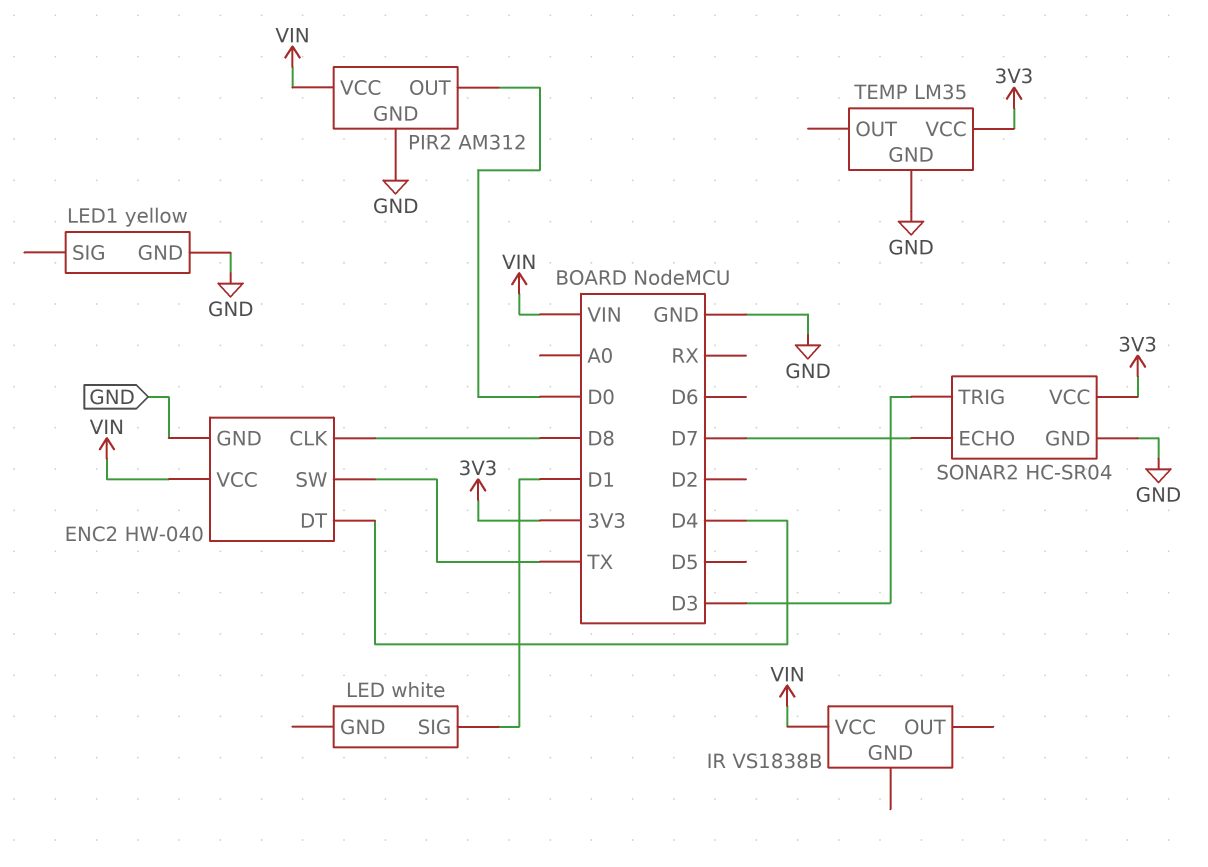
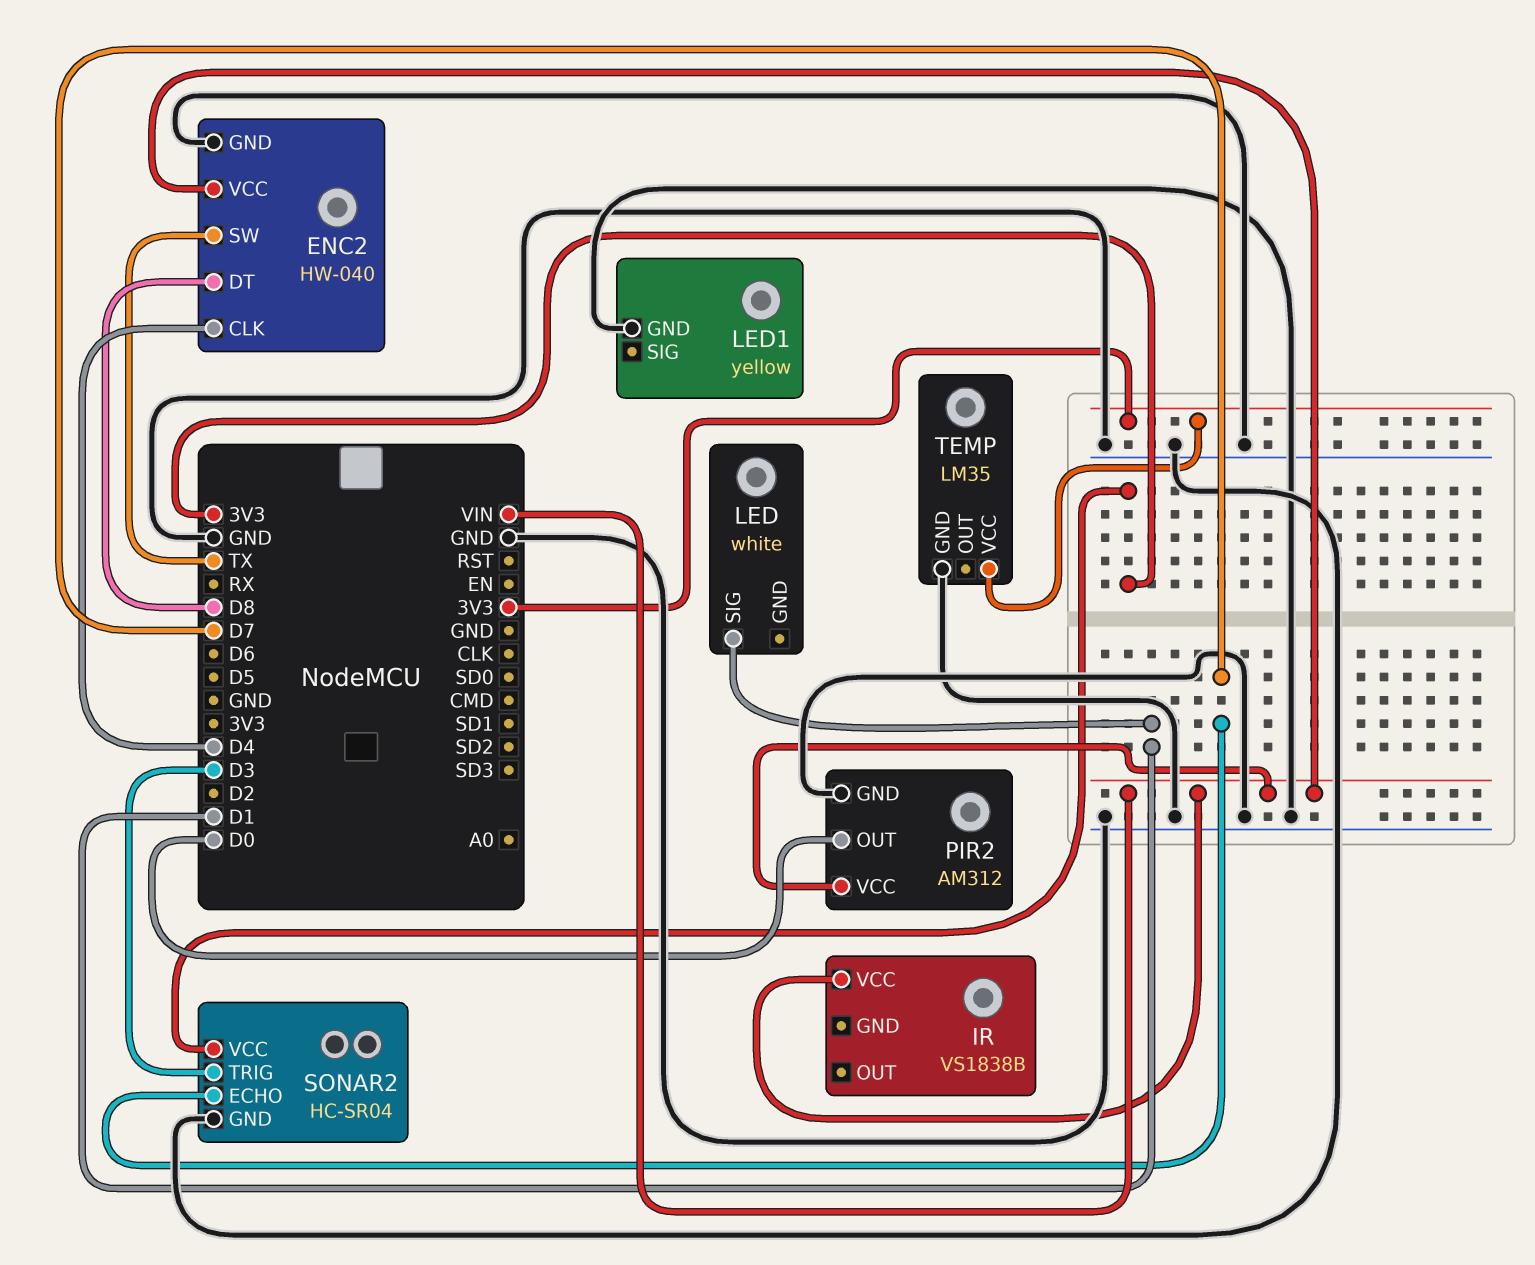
ENC2 pin CLK: D8 -> D4
ENC2 pin DT: D4 -> D8

